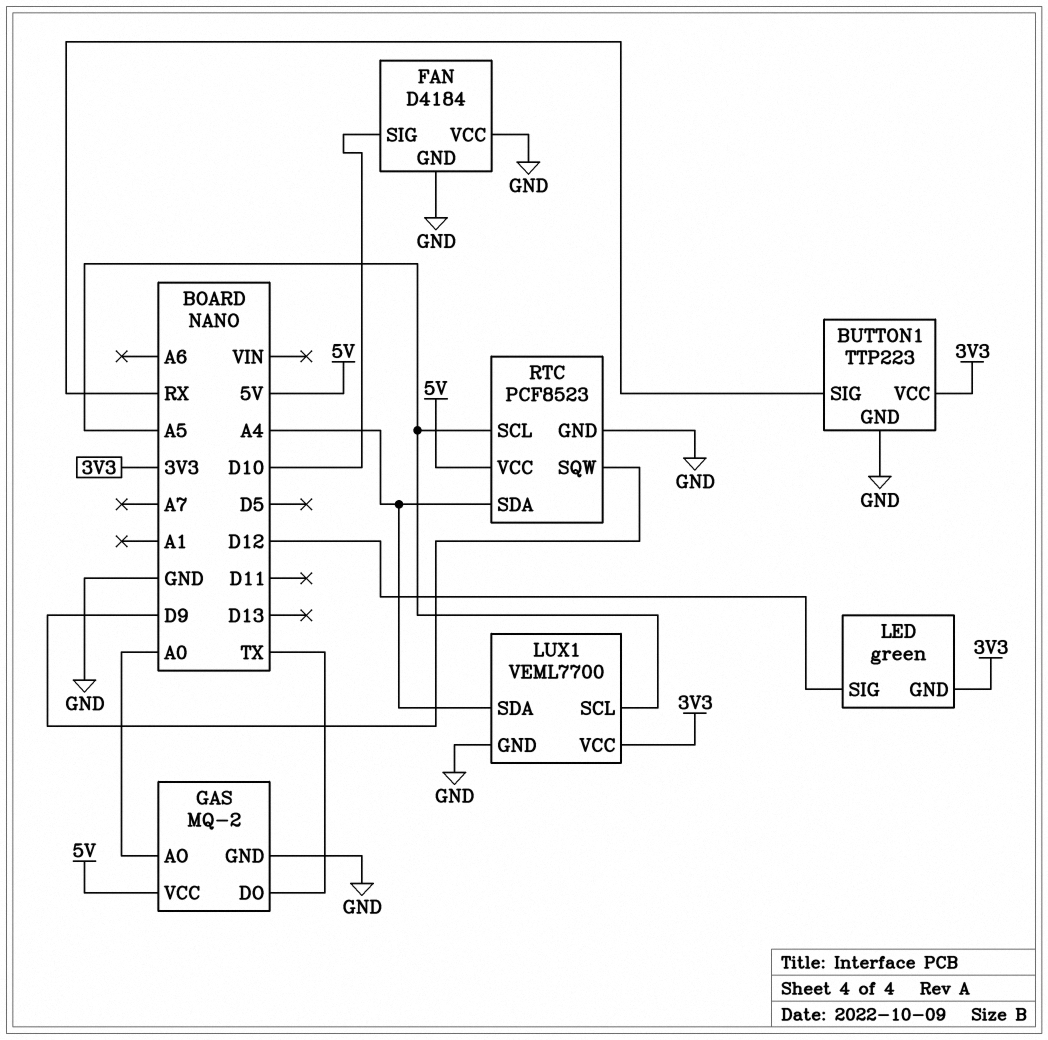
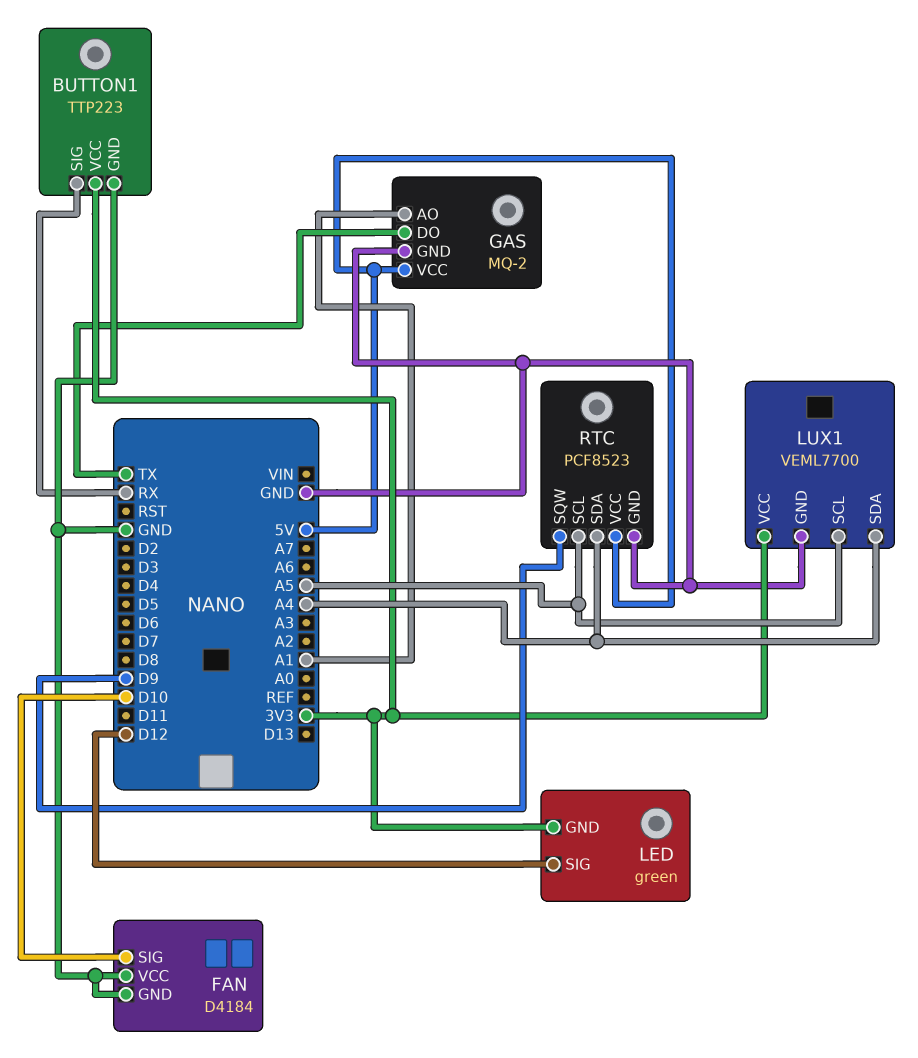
GAS pin AO: A0 -> A1

